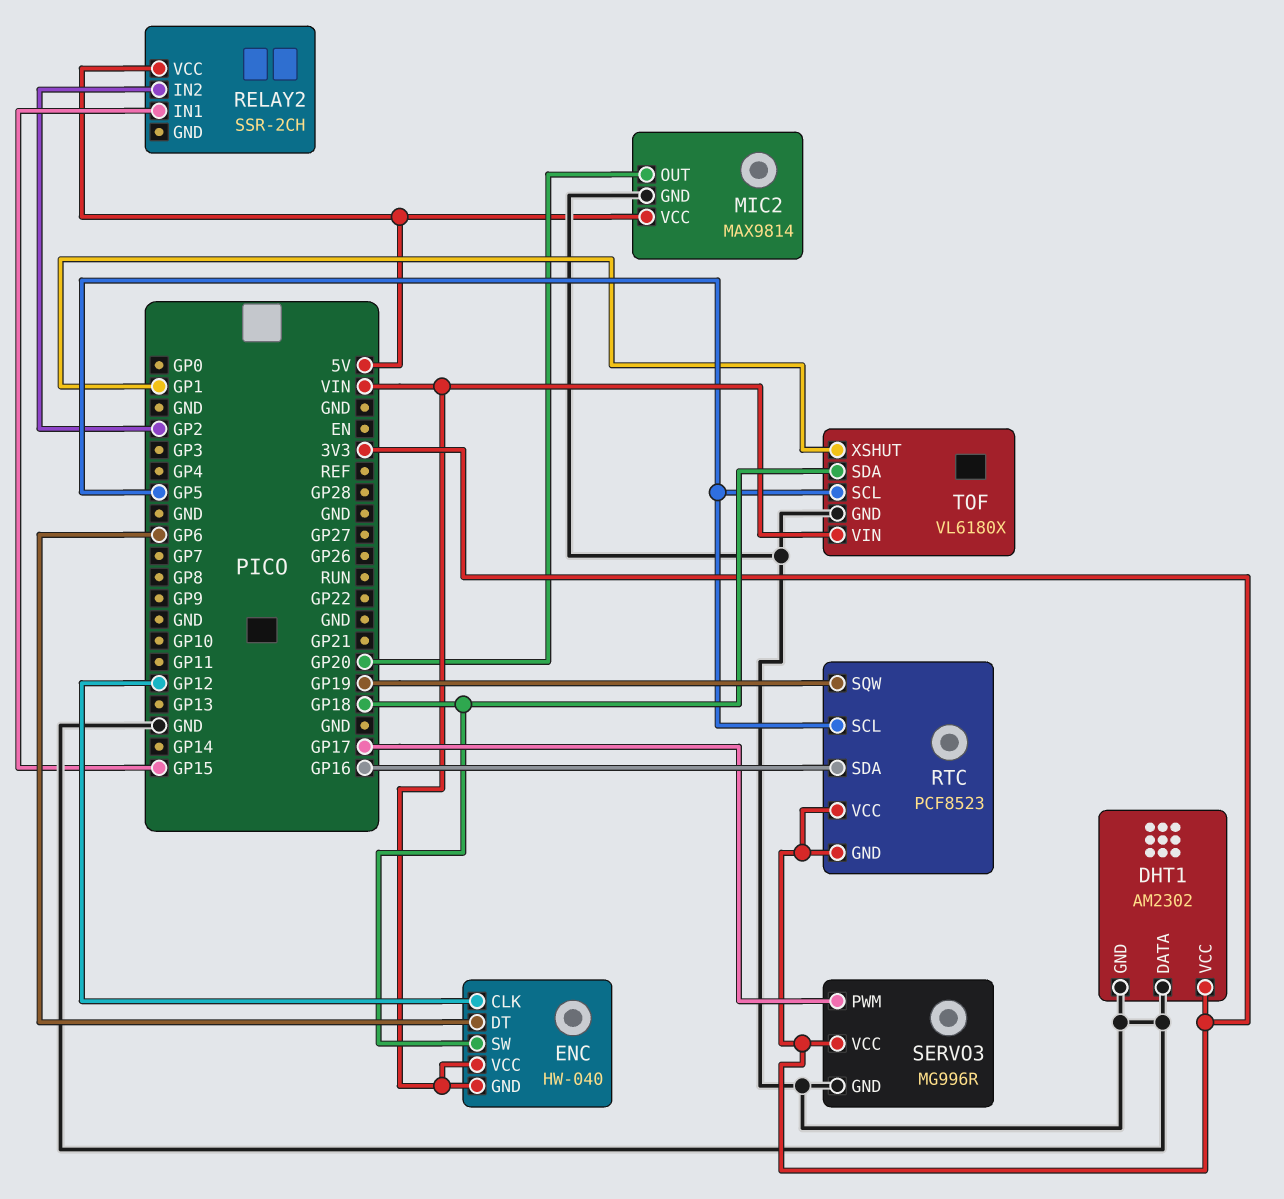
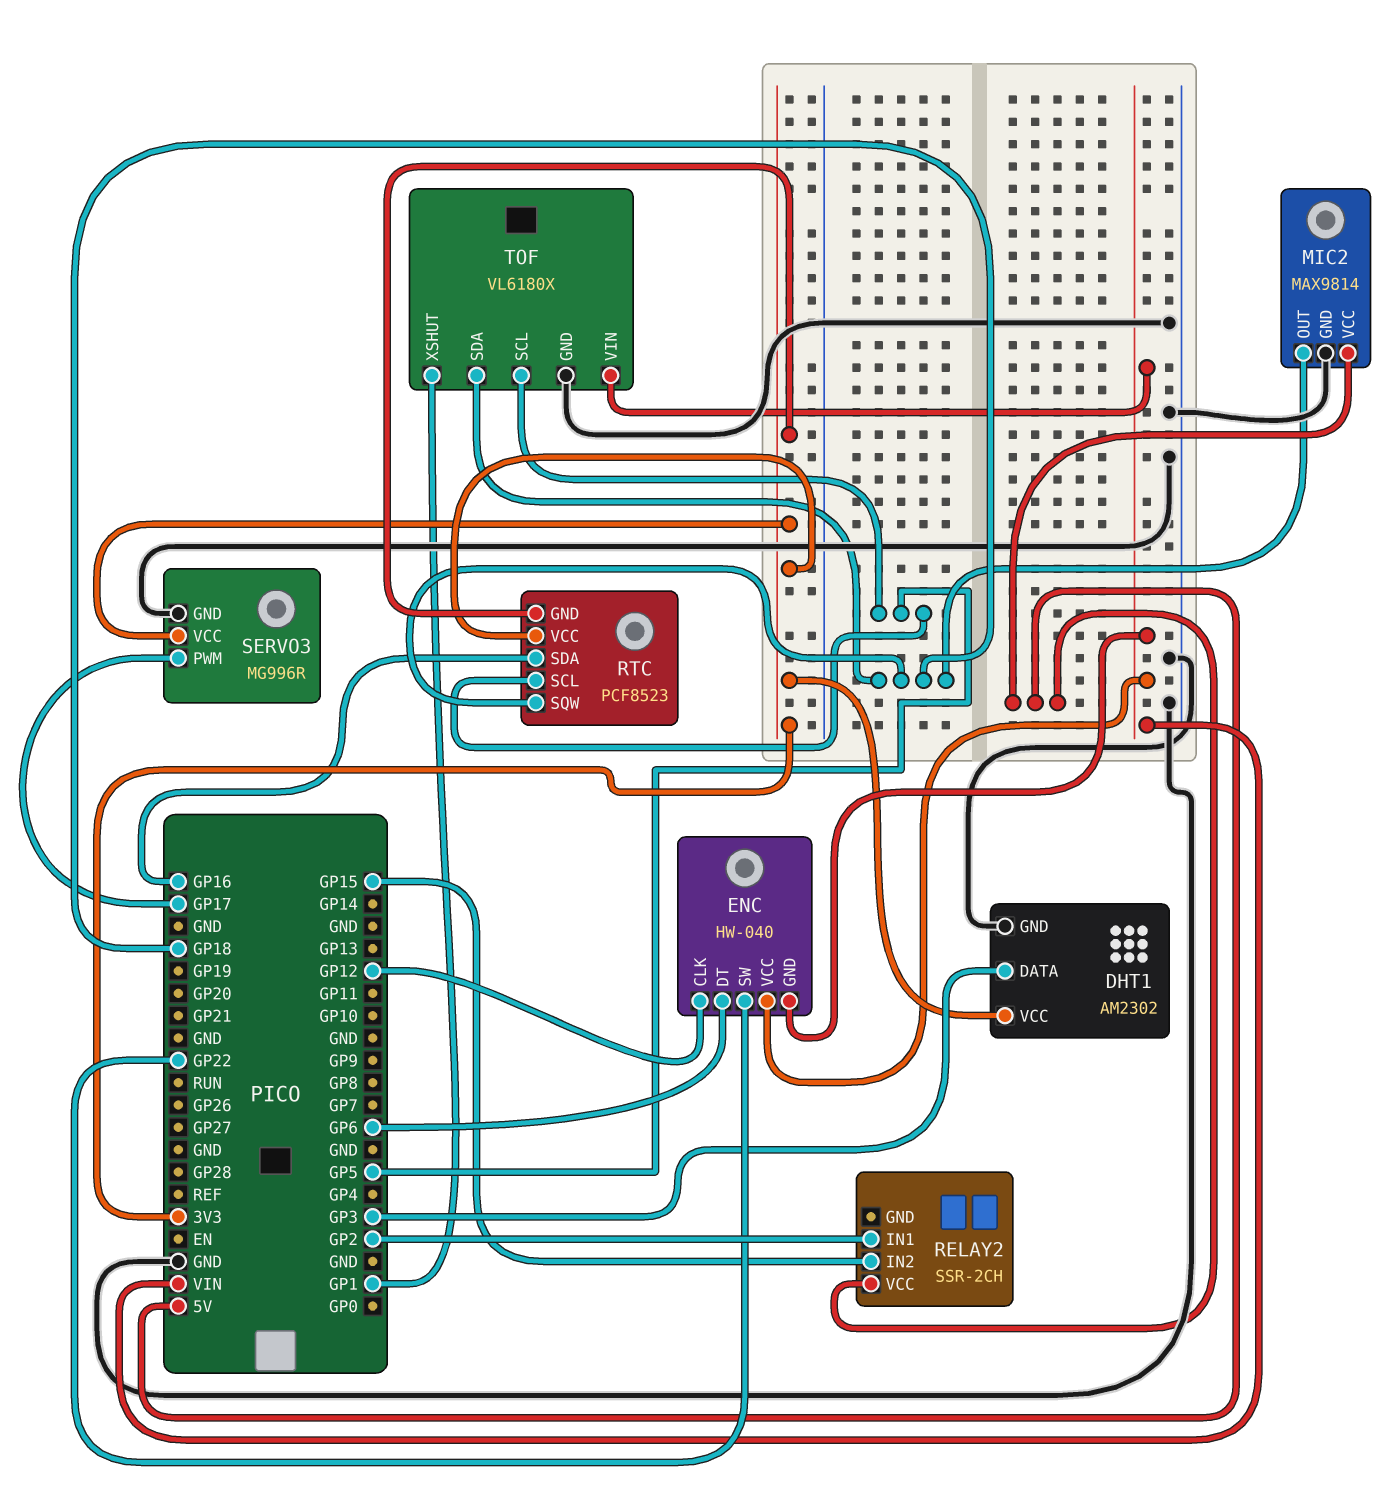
DHT1 pin DATA: GND -> GP3
ENC pin SW: GP18 -> GP22
MIC2 pin OUT: GP20 -> GP18
RELAY2 pin IN1: GP15 -> GP2
RELAY2 pin IN2: GP2 -> GP15
RTC pin SQW: GP19 -> GP18

